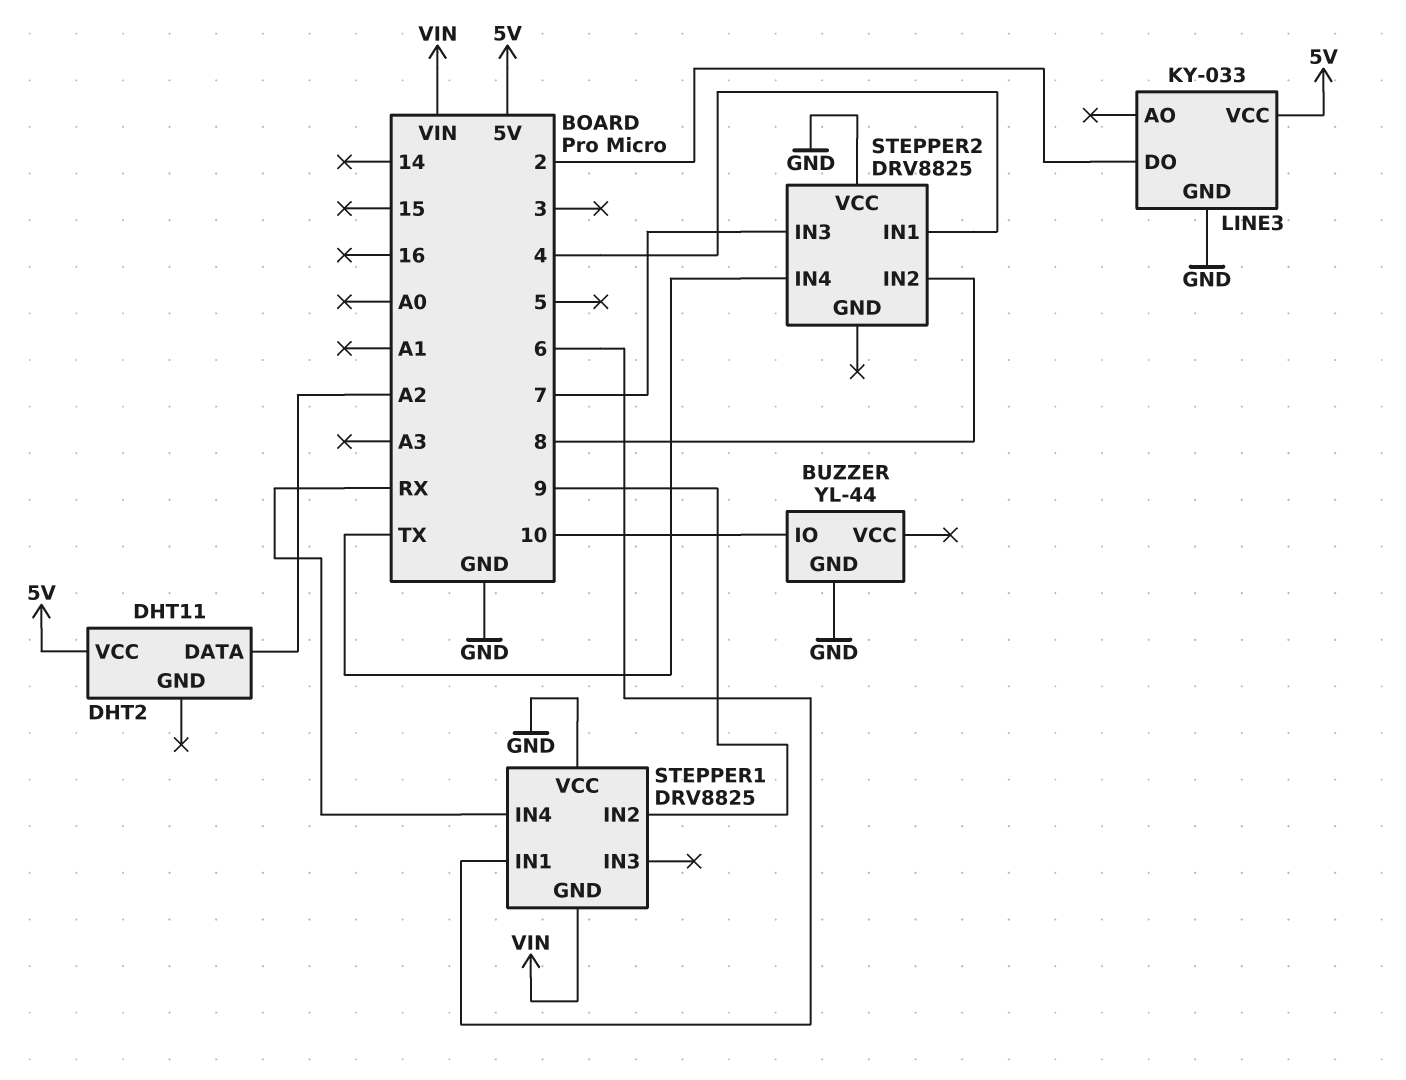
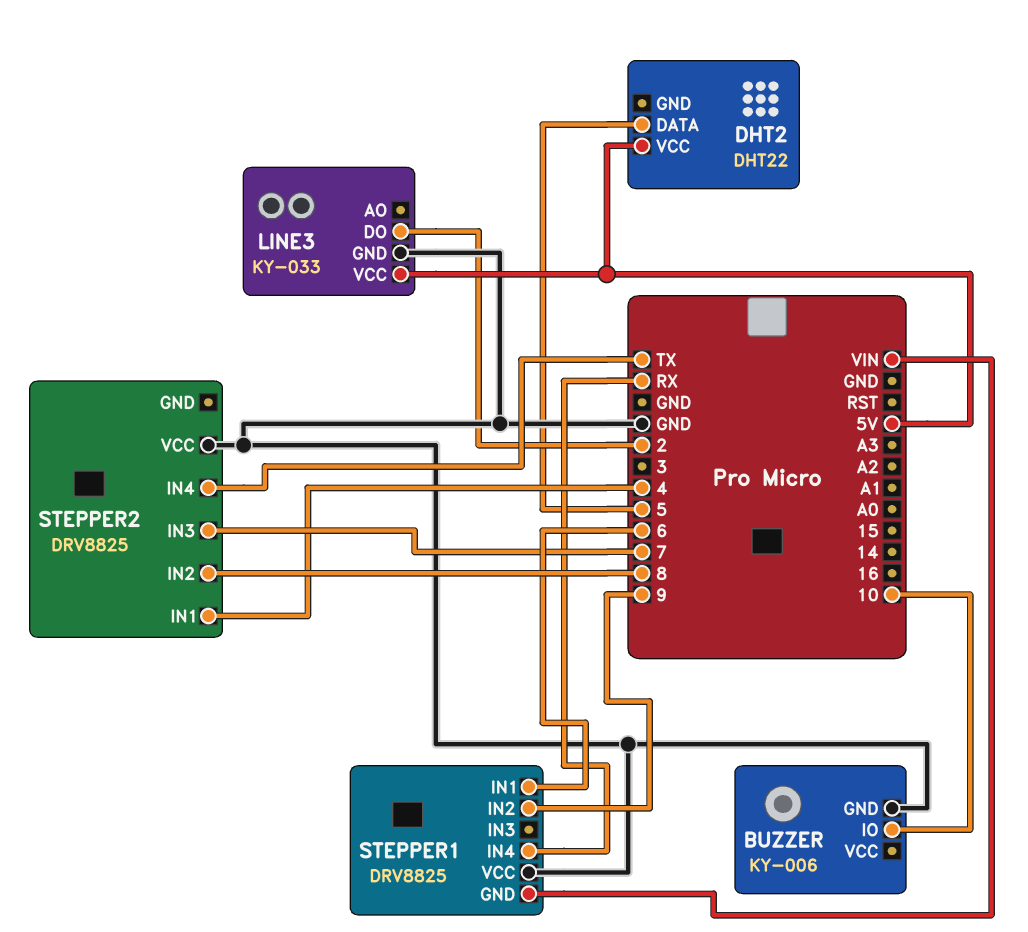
BUZZER: YL-44 -> KY-006
DHT2: DHT11 -> DHT22
DHT2 pin DATA: A2 -> 5

